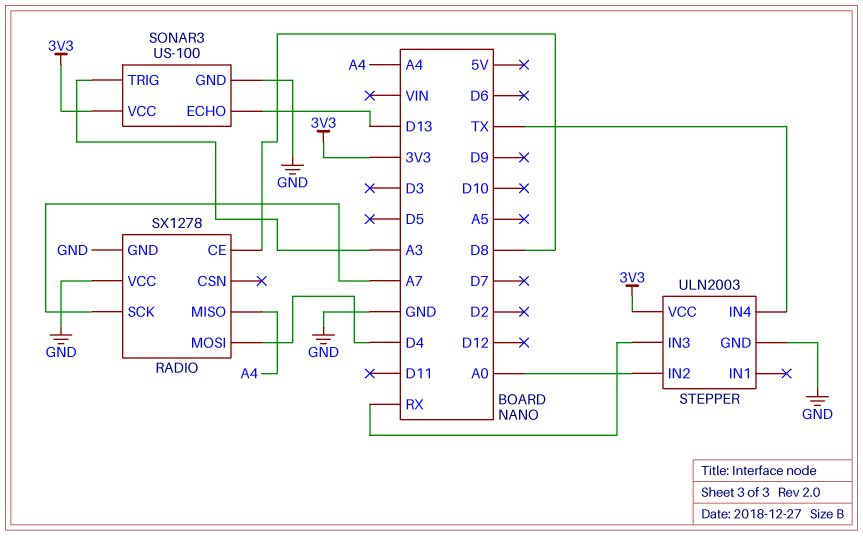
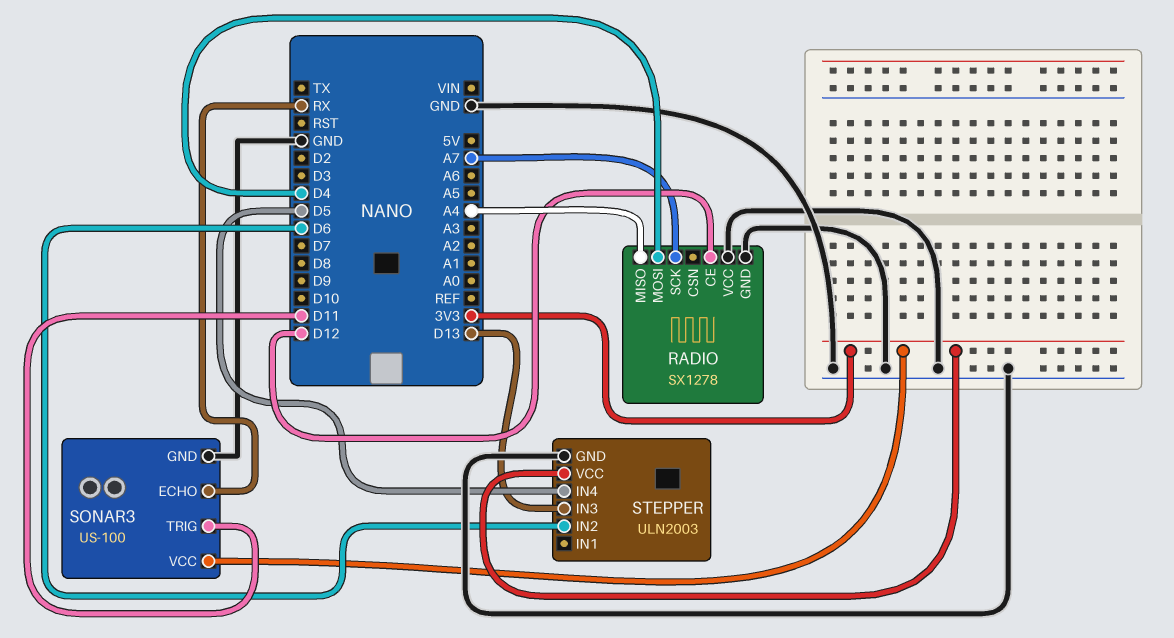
RADIO pin CE: D8 -> D12
SONAR3 pin ECHO: D13 -> RX
SONAR3 pin TRIG: A3 -> D11
STEPPER pin IN2: A0 -> D6
STEPPER pin IN3: RX -> D13
STEPPER pin IN4: TX -> D5

